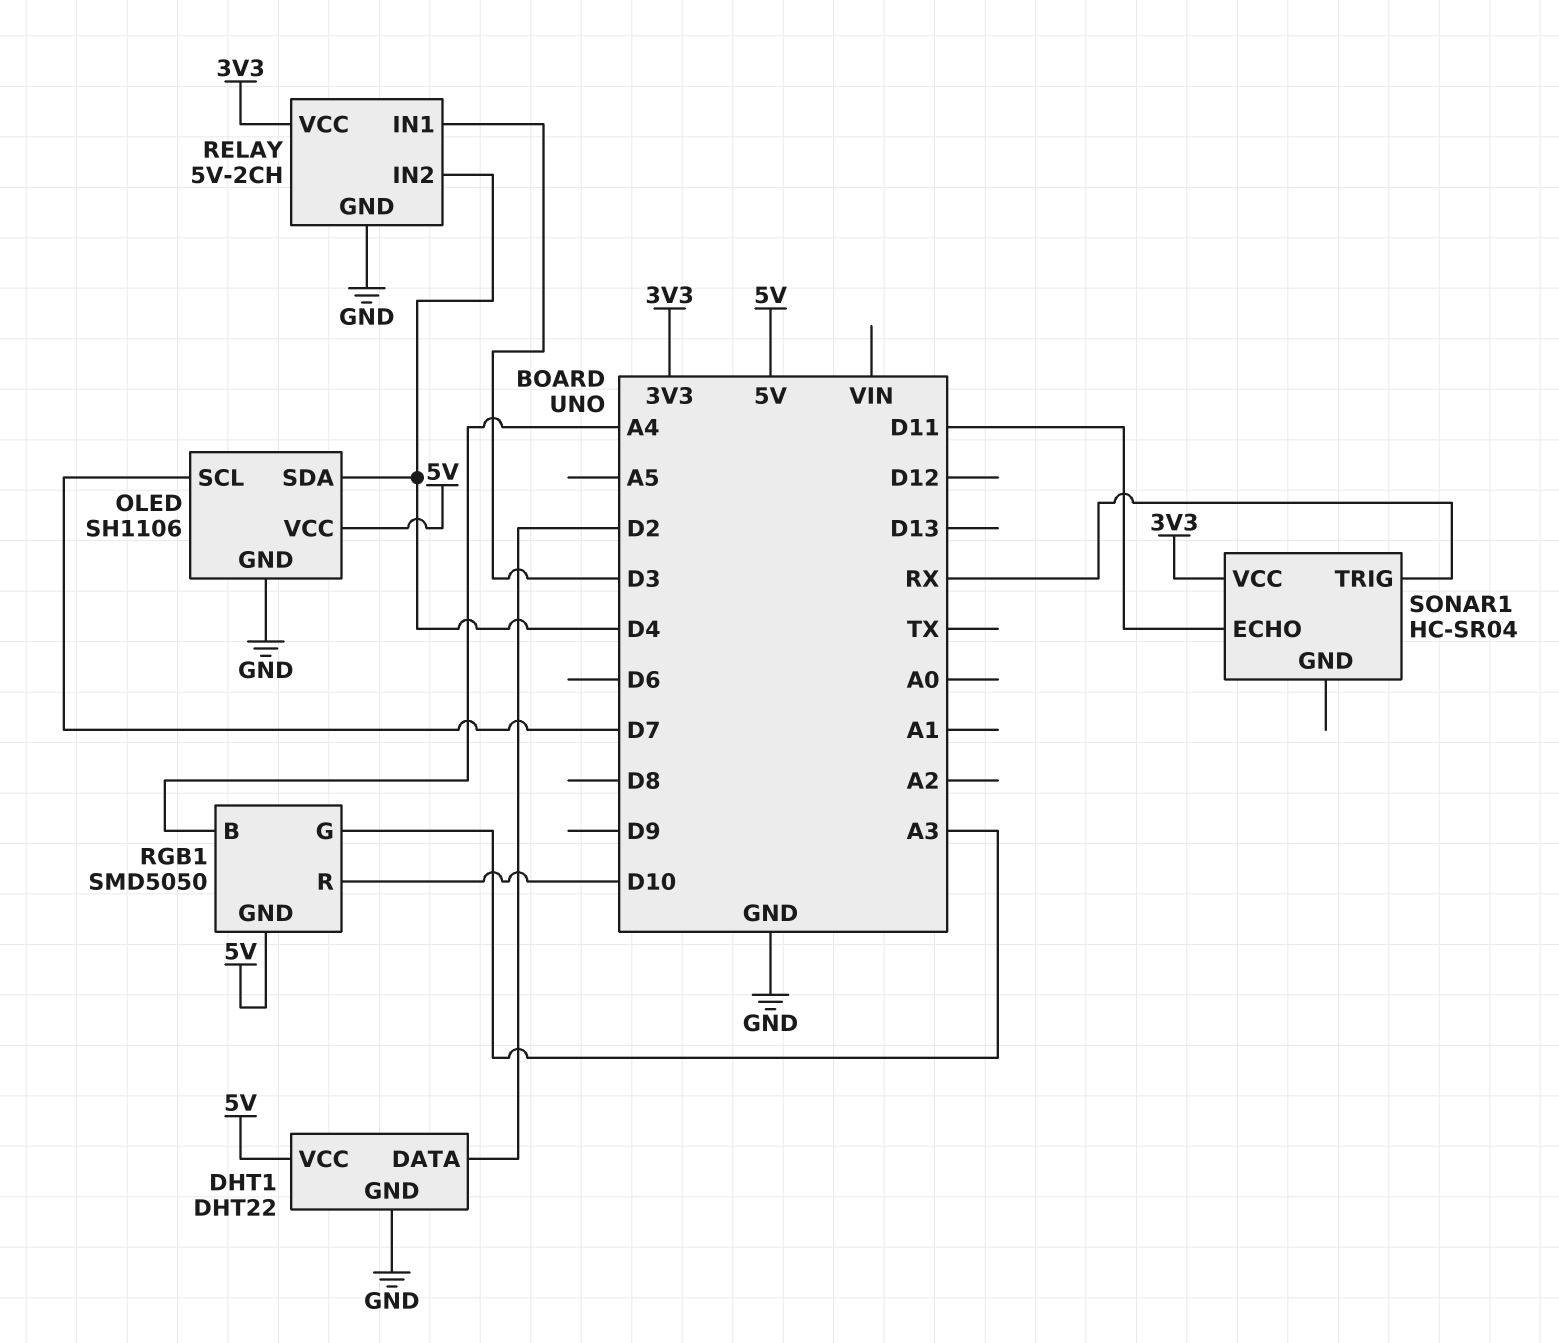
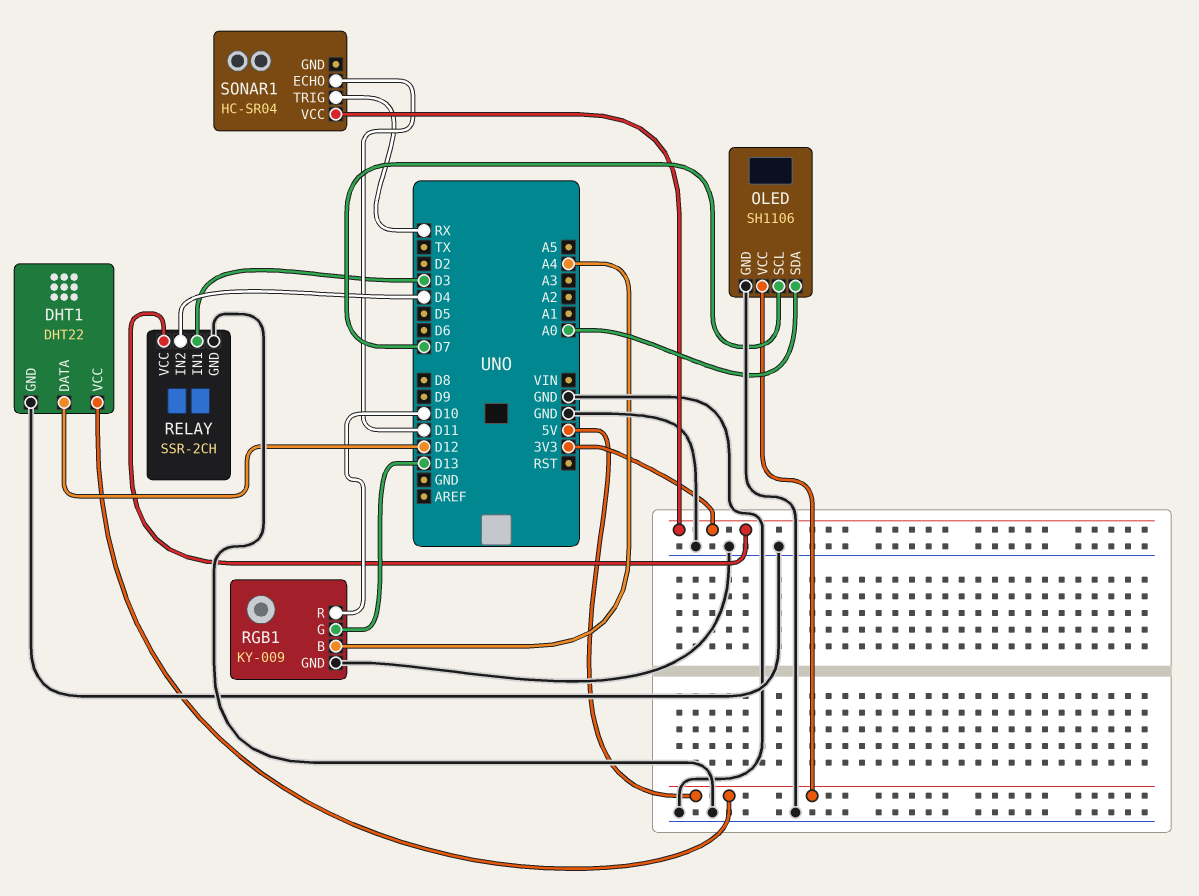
DHT1 pin DATA: D2 -> D12
OLED pin SDA: D4 -> A0
RELAY: 5V-2CH -> SSR-2CH
RGB1: SMD5050 -> KY-009
RGB1 pin G: A3 -> D13
RGB1 pin GND: 5V -> GND

